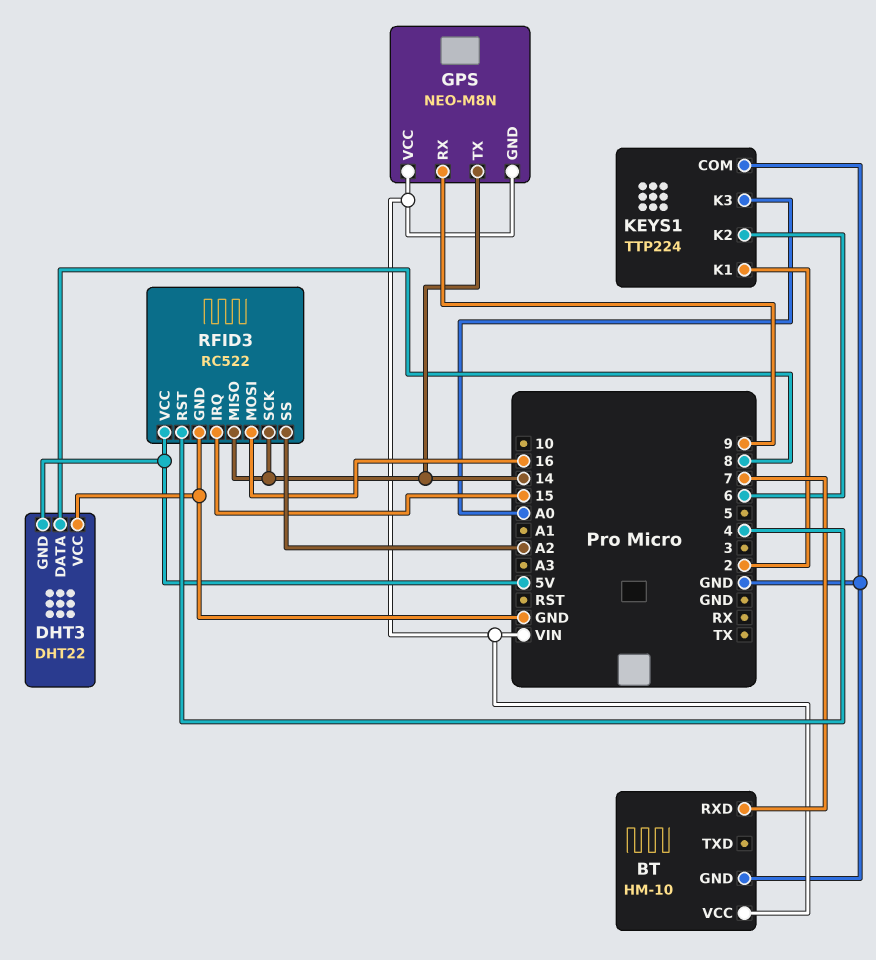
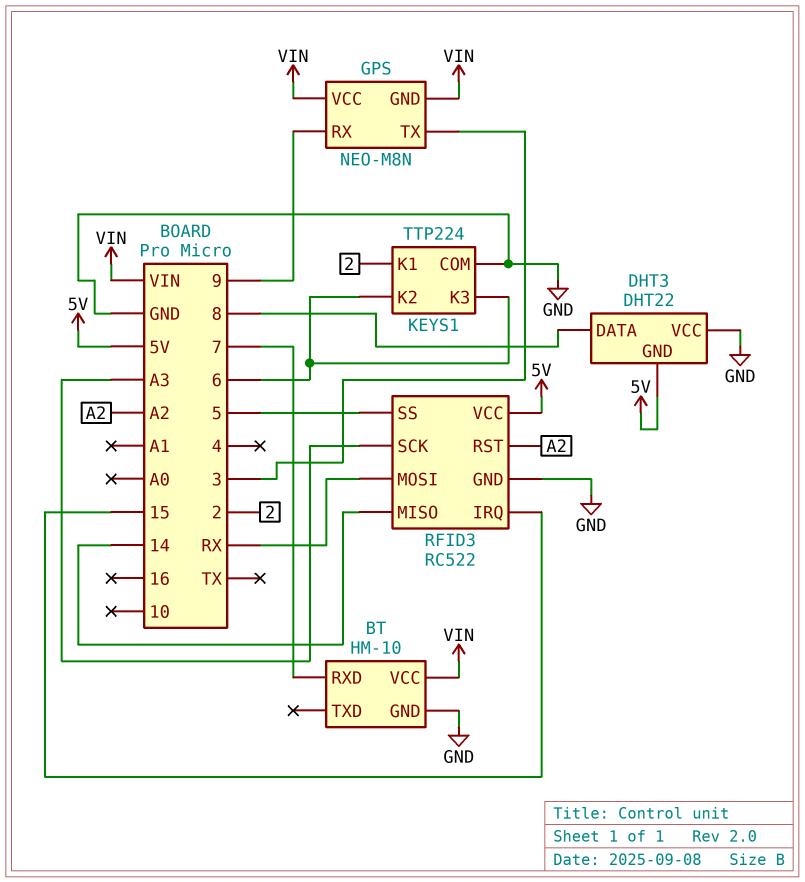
GPS pin TX: 14 -> 3
KEYS1 pin K3: A0 -> 6
RFID3 pin MOSI: 16 -> RX
RFID3 pin RST: 4 -> A2
RFID3 pin SCK: 14 -> A3
RFID3 pin SS: A2 -> 5

